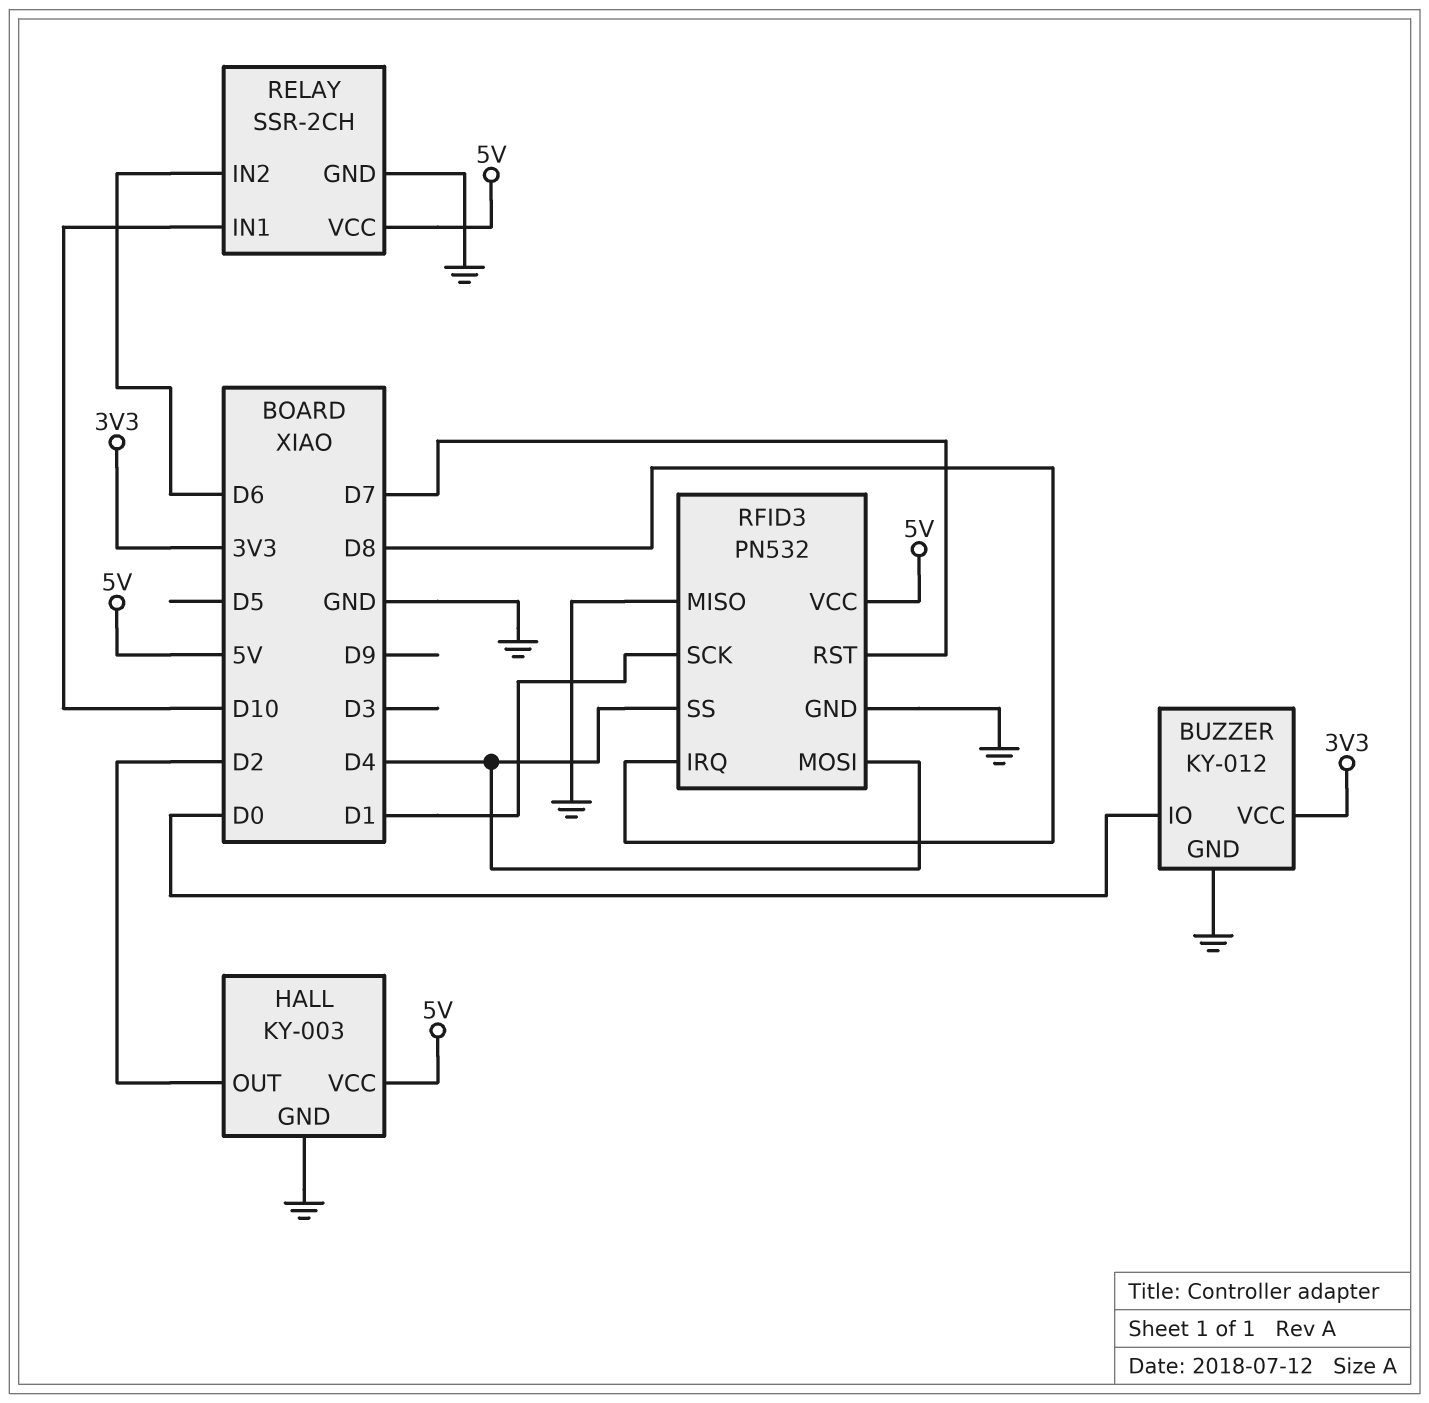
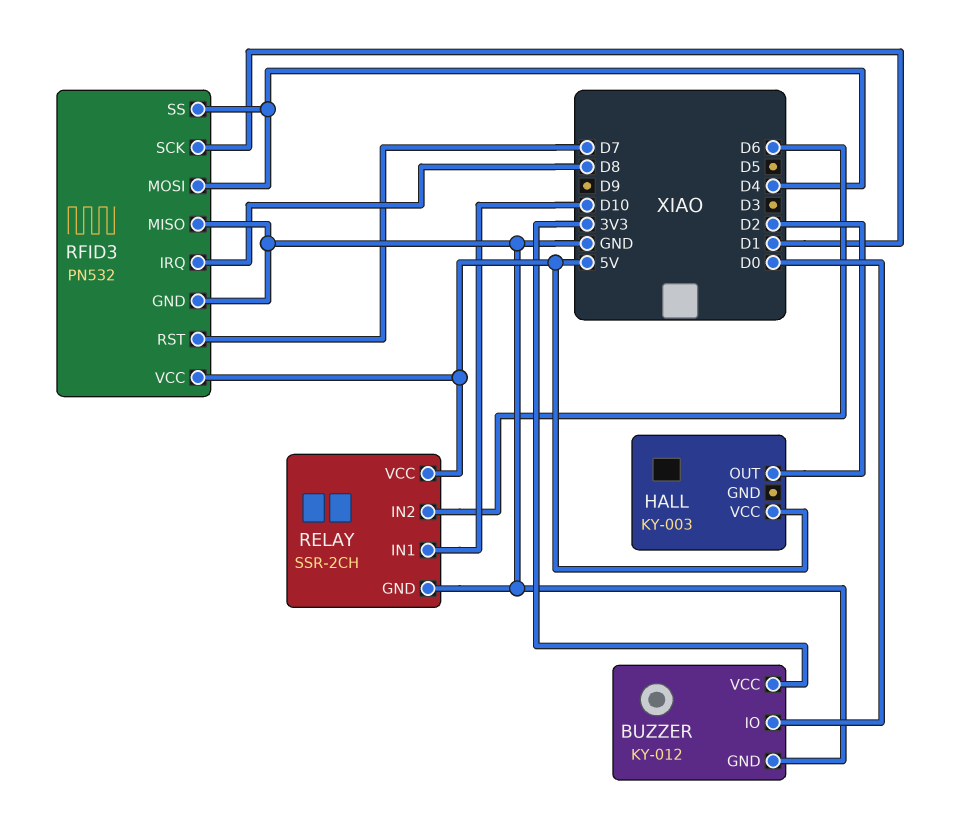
HALL pin GND: GND -> none

